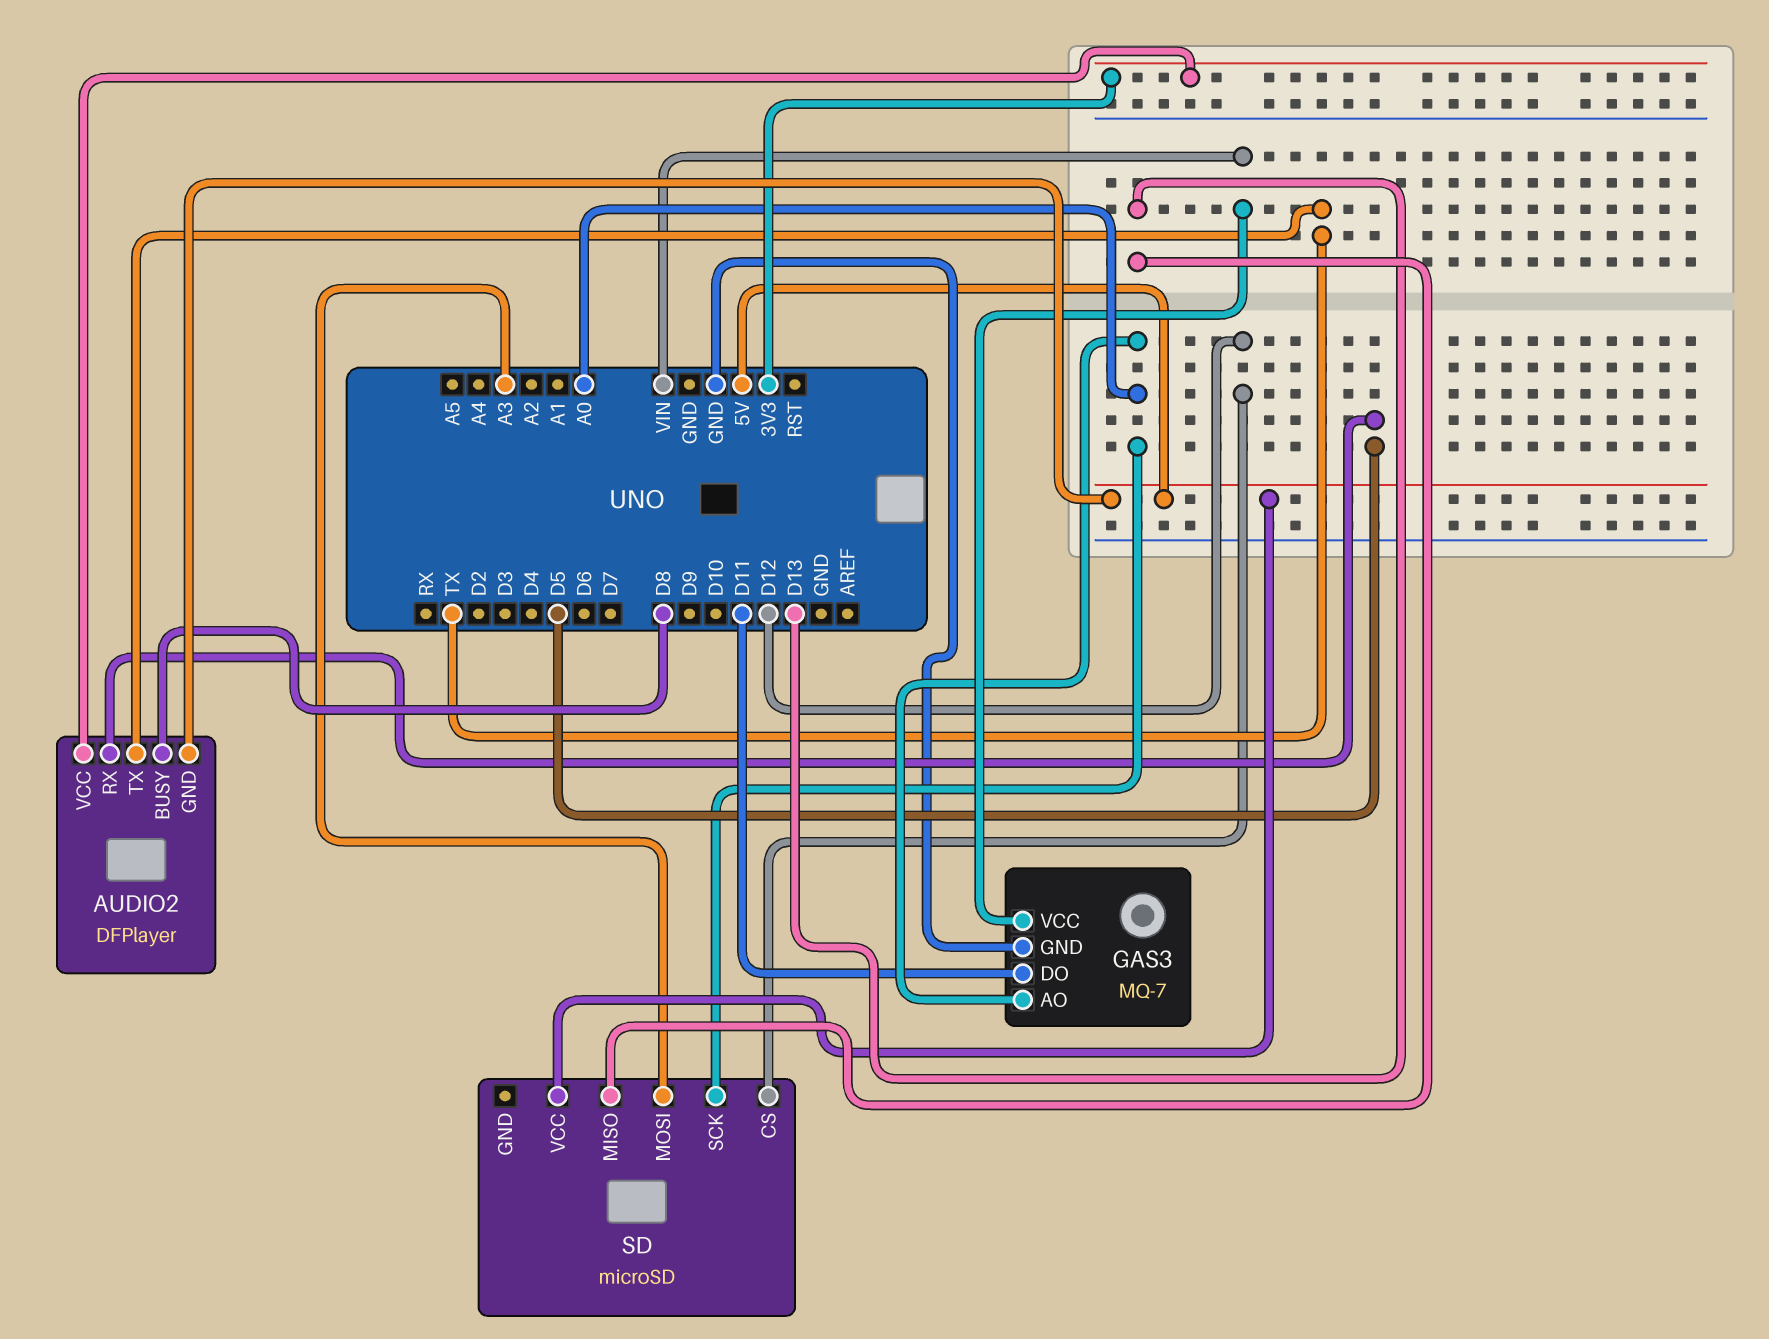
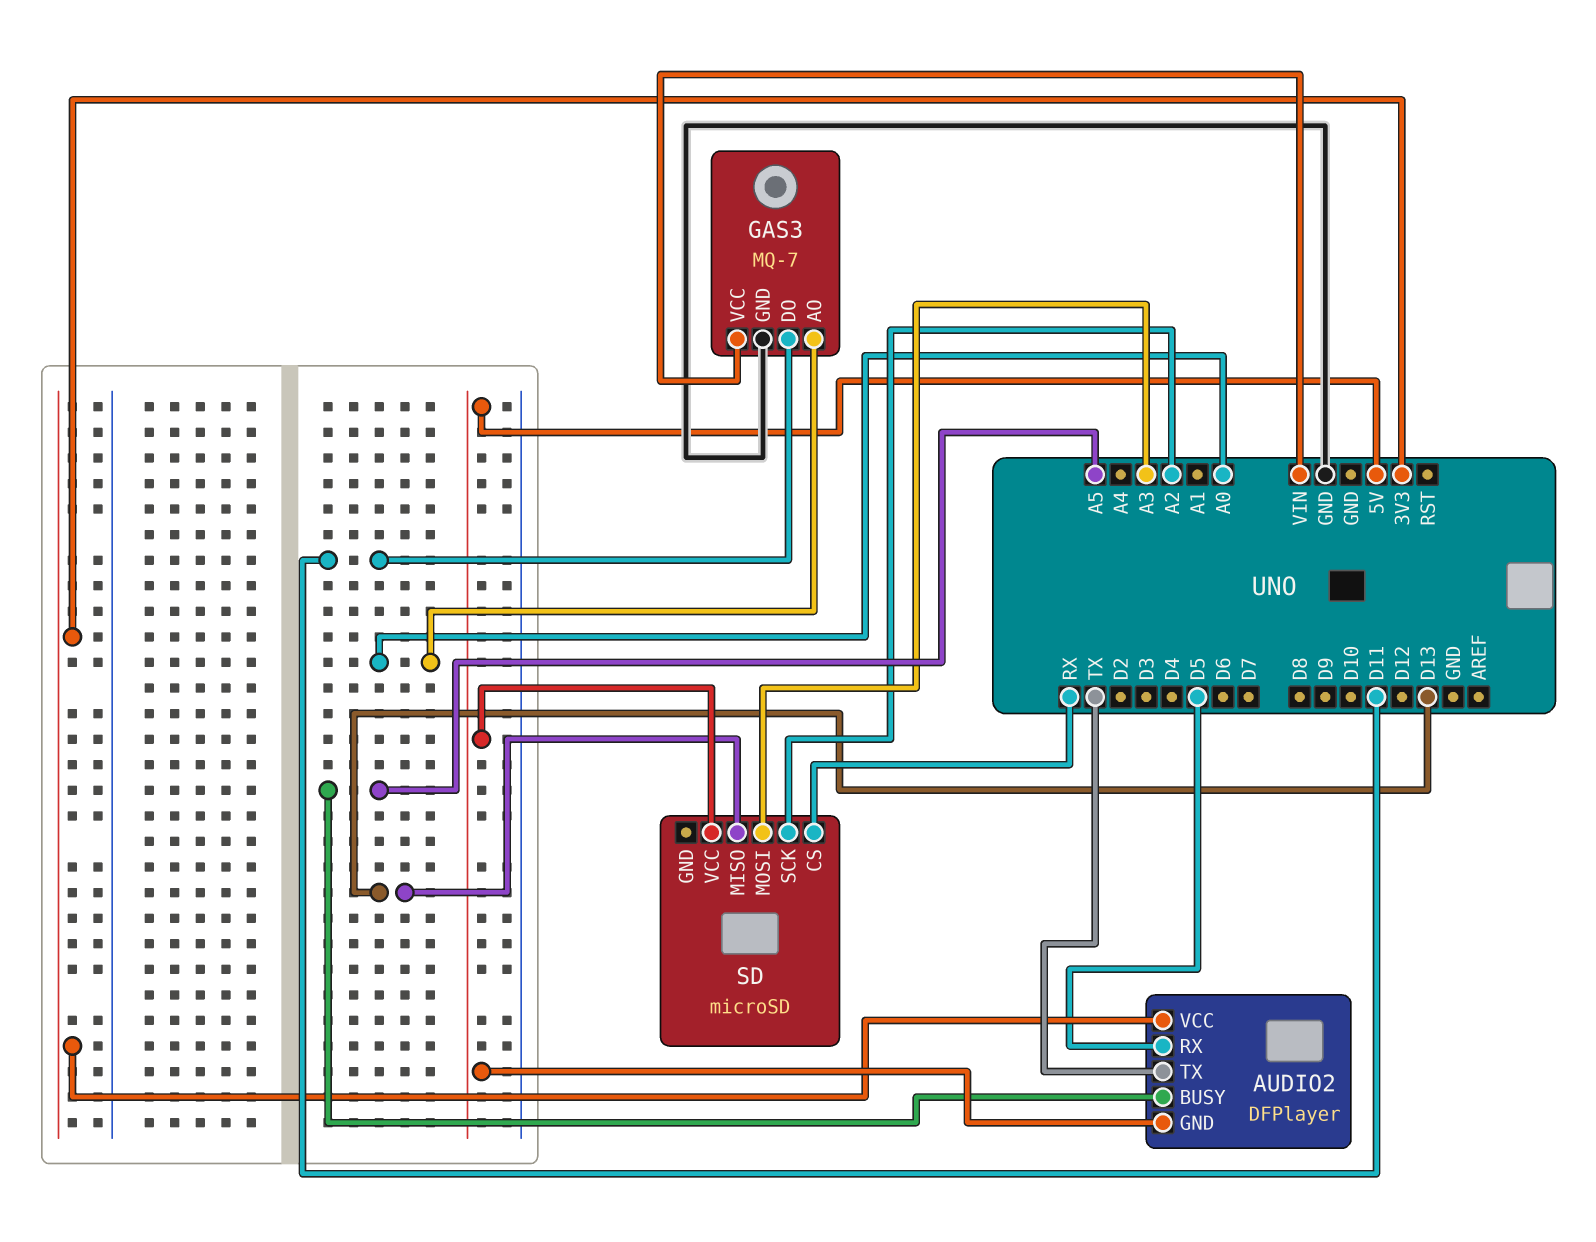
AUDIO2 pin BUSY: D8 -> A5
SD pin CS: D12 -> RX
SD pin SCK: A0 -> A2

